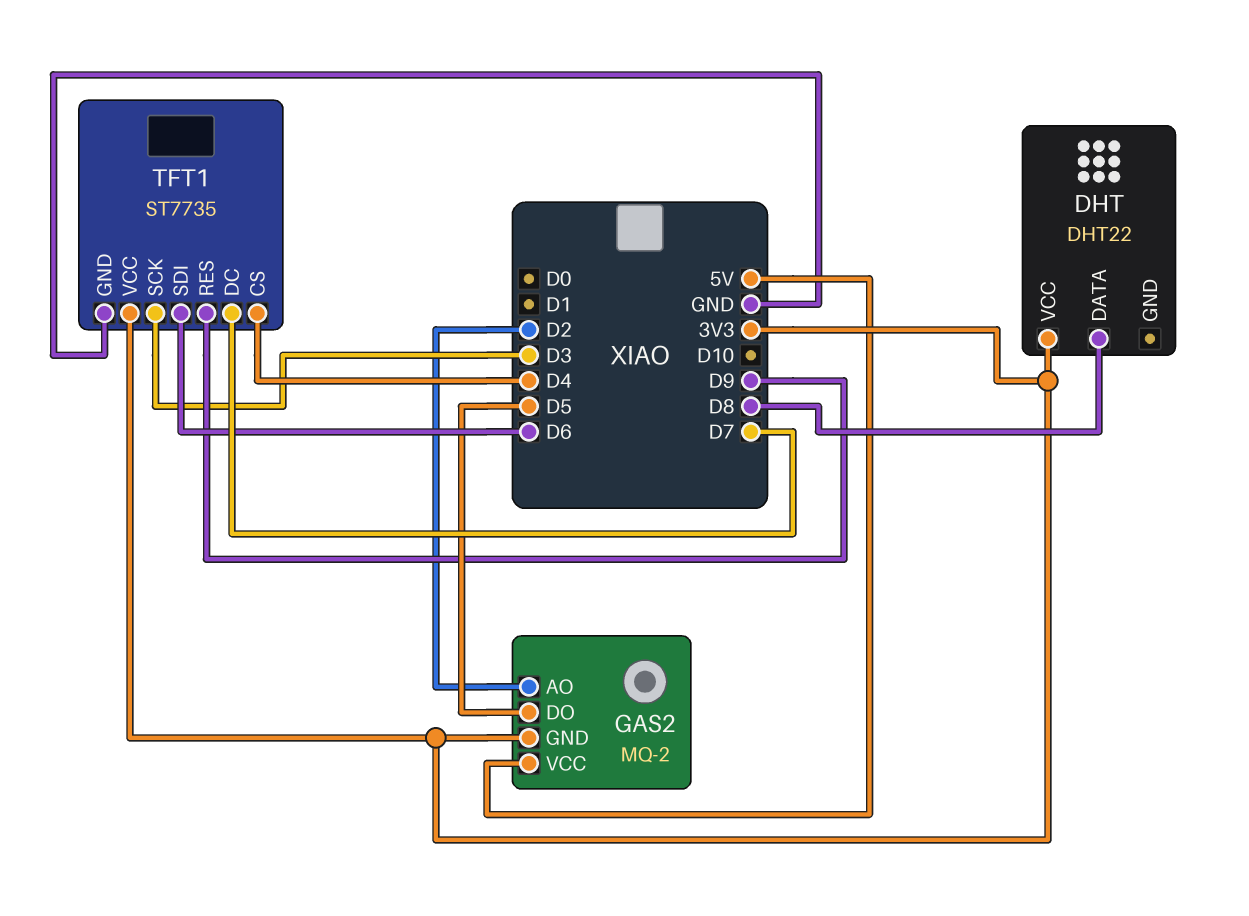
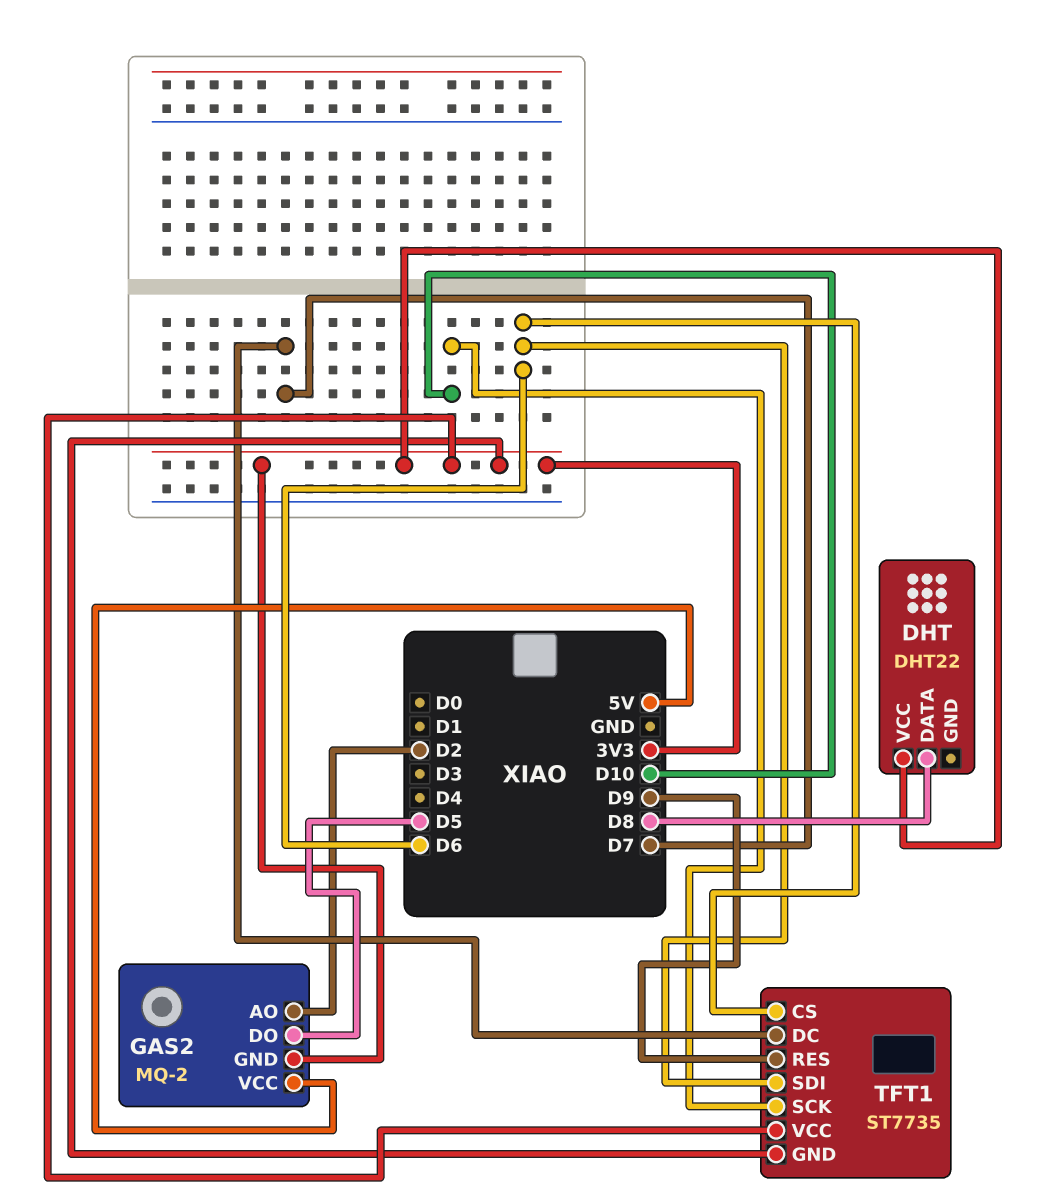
TFT1 pin CS: D4 -> D6
TFT1 pin GND: GND -> 3V3
TFT1 pin SCK: D3 -> D10

